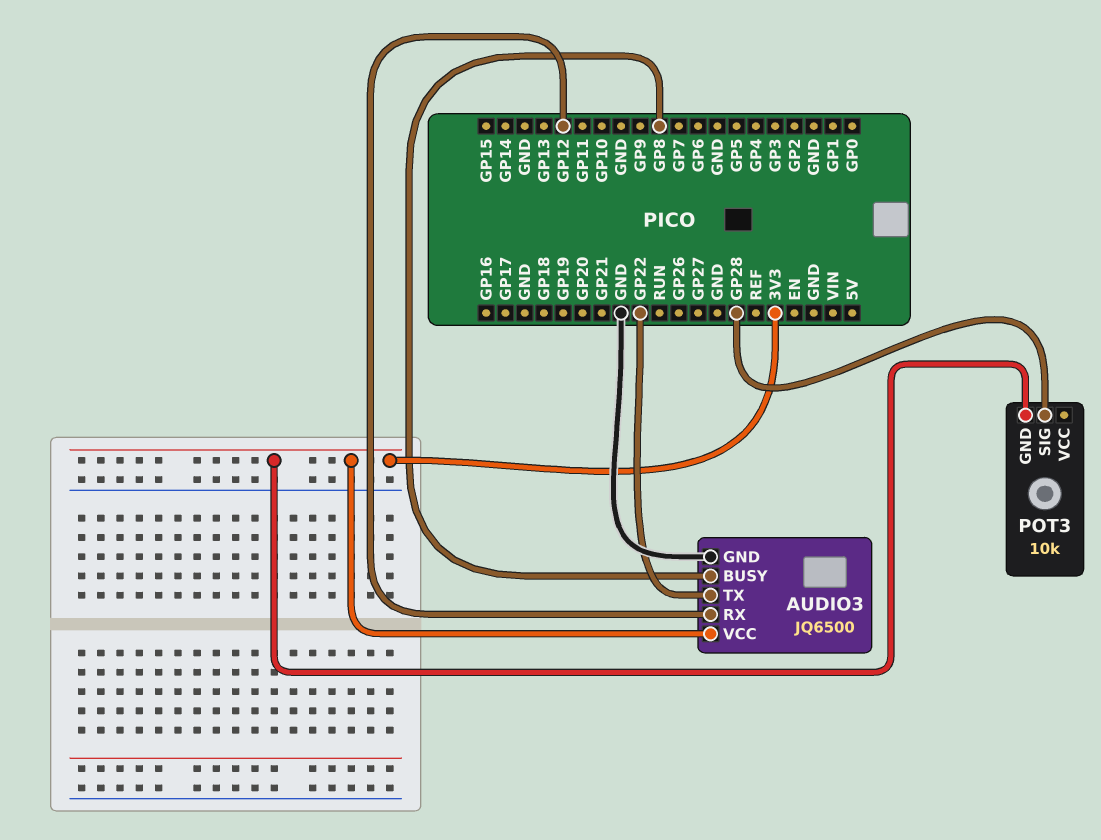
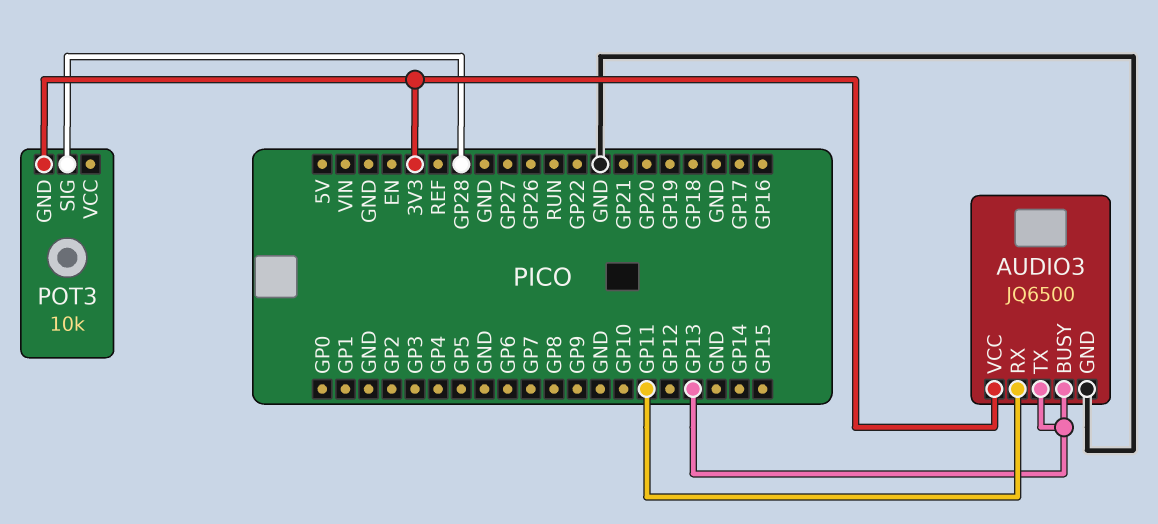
AUDIO3 pin BUSY: GP8 -> GP13
AUDIO3 pin RX: GP12 -> GP11
AUDIO3 pin TX: GP22 -> GP13

